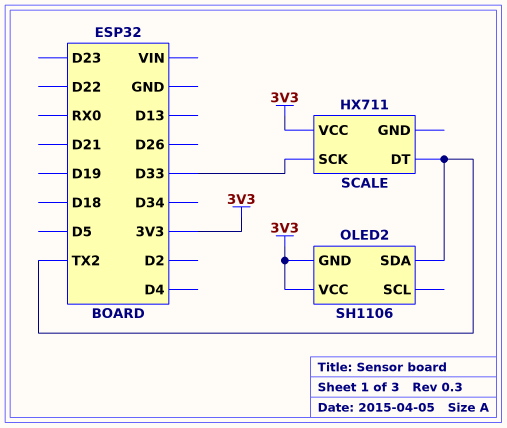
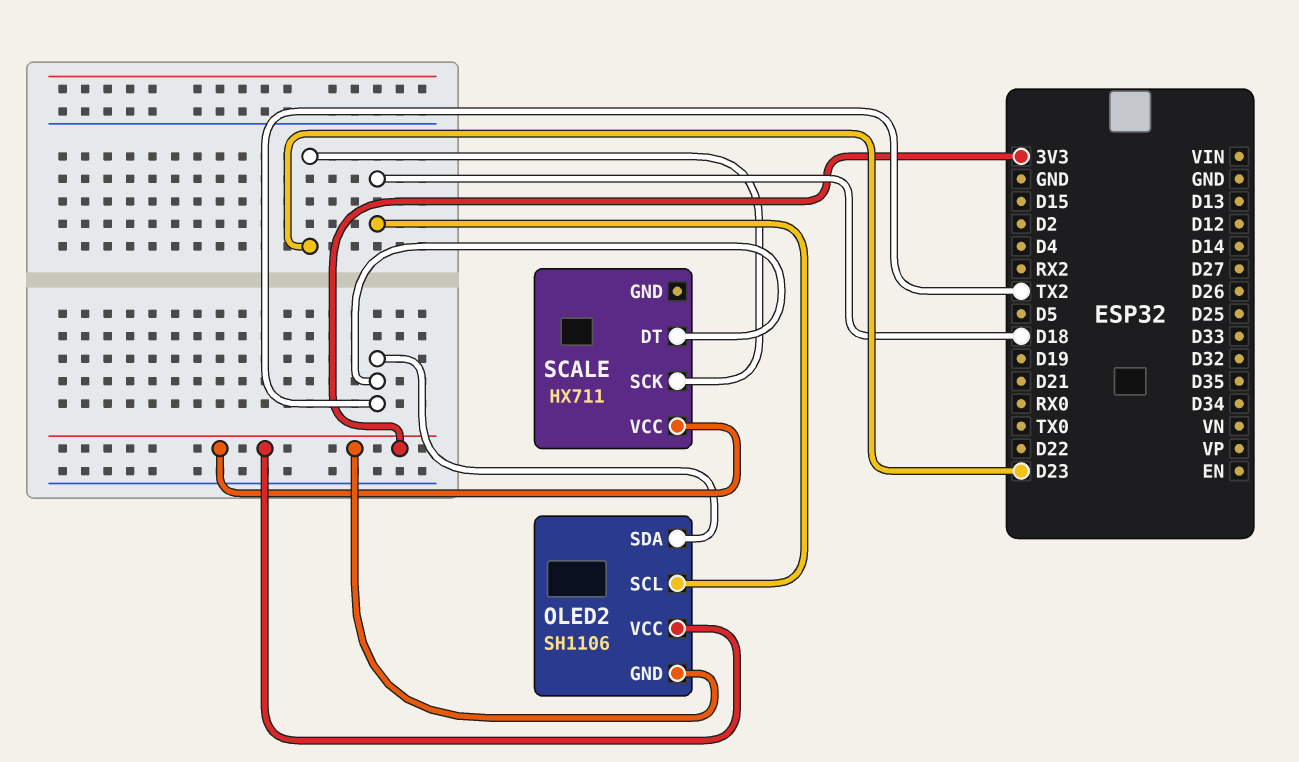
OLED2 pin SCL: none -> D18
SCALE pin SCK: D33 -> D23

